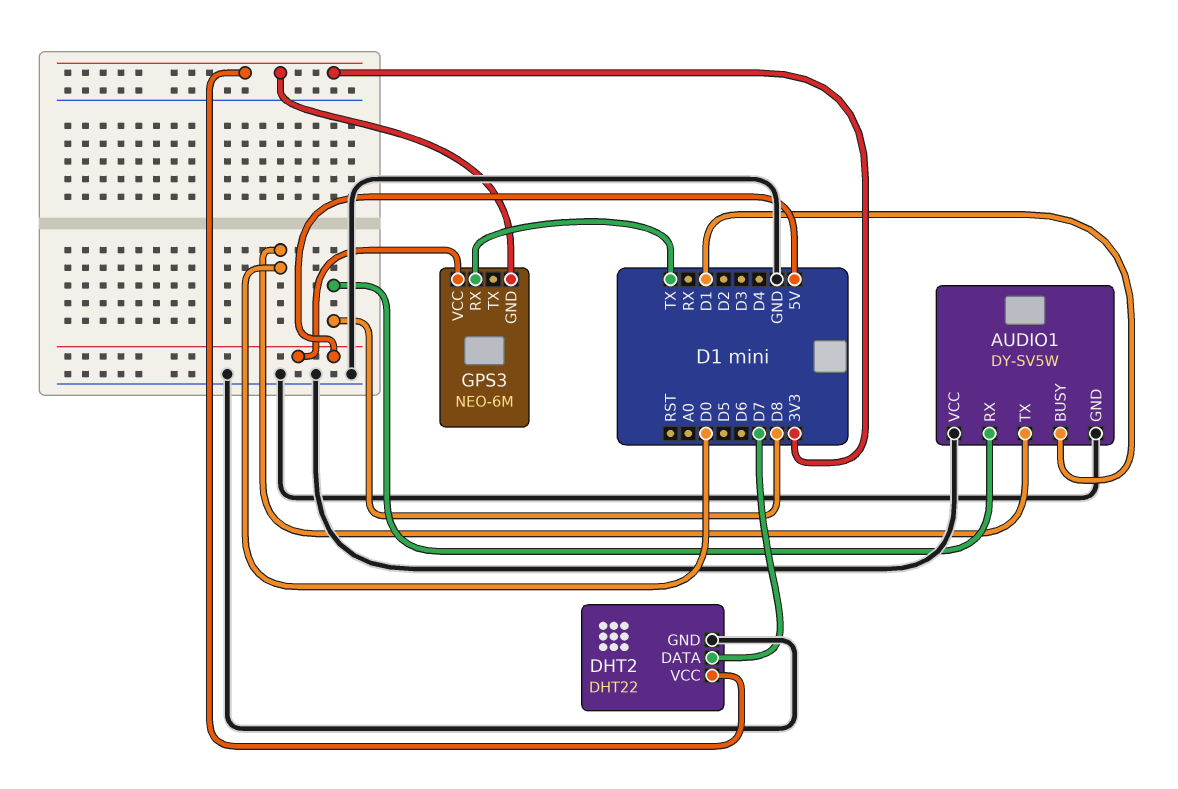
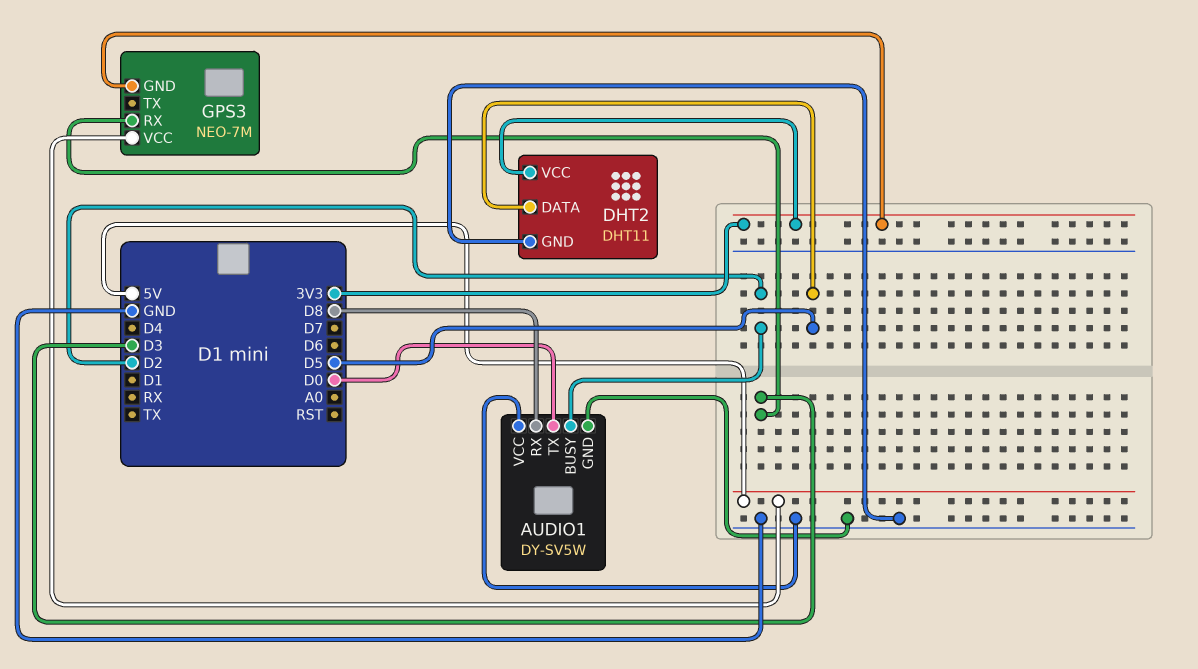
AUDIO1 pin BUSY: D1 -> D2
DHT2: DHT22 -> DHT11
DHT2 pin DATA: D7 -> D5
GPS3: NEO-6M -> NEO-7M
GPS3 pin RX: TX -> D3

